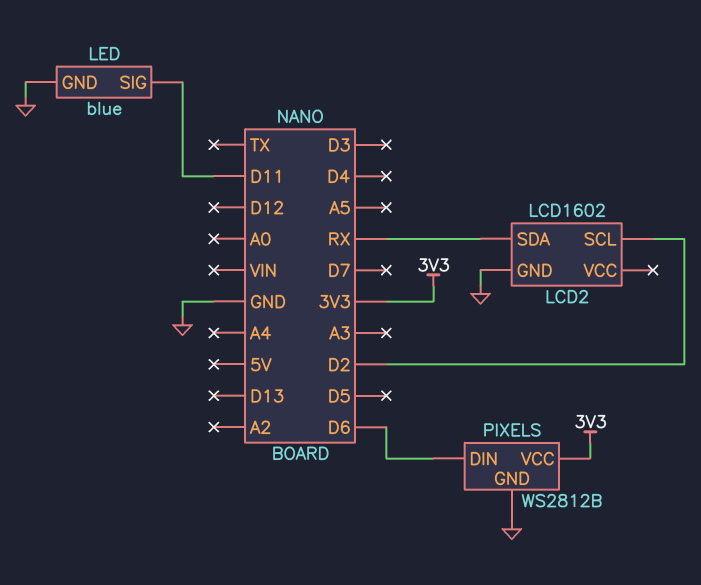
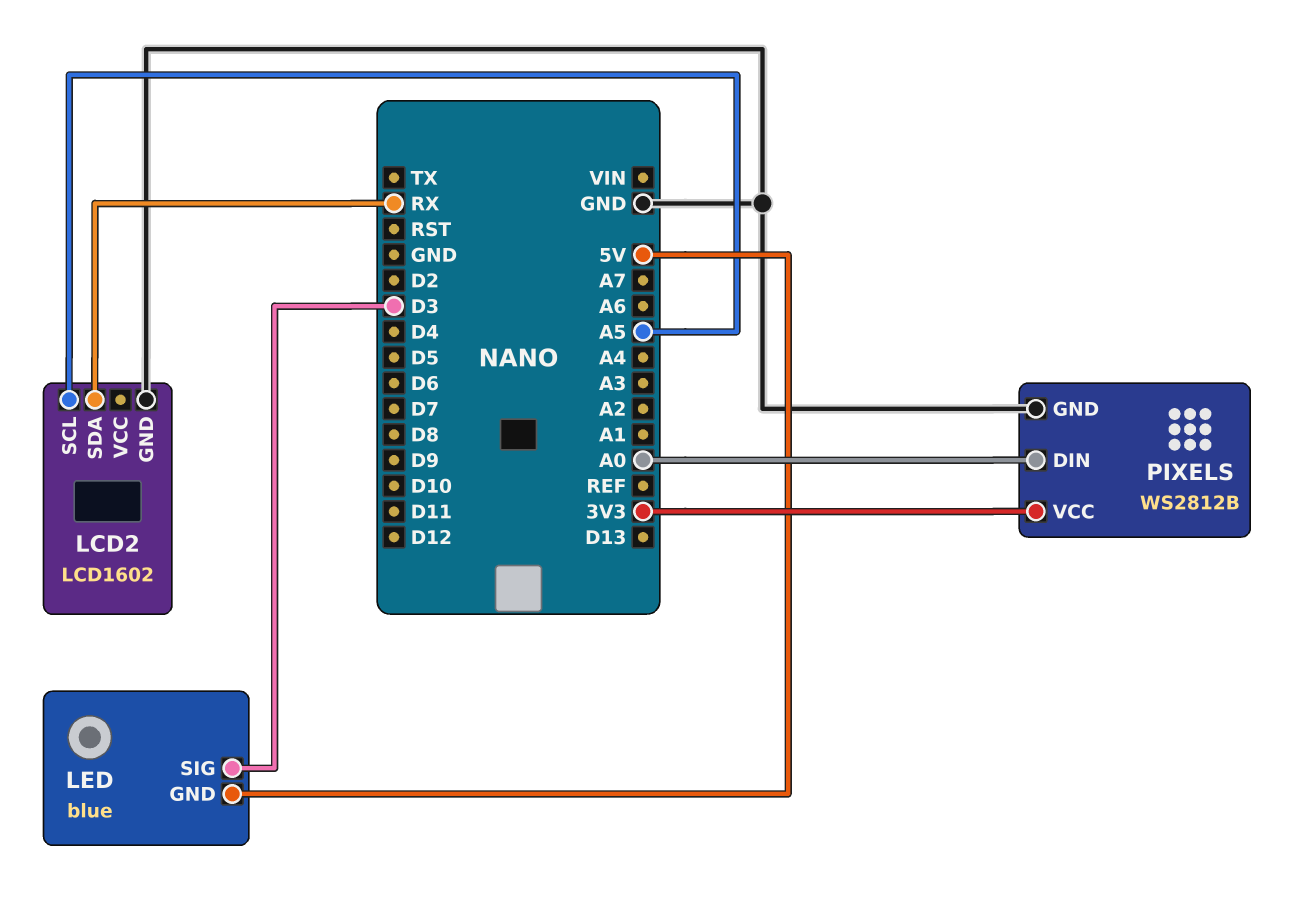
LCD2 pin SCL: D2 -> A5
LED pin GND: GND -> 5V
LED pin SIG: D11 -> D3
PIXELS pin DIN: D6 -> A0

